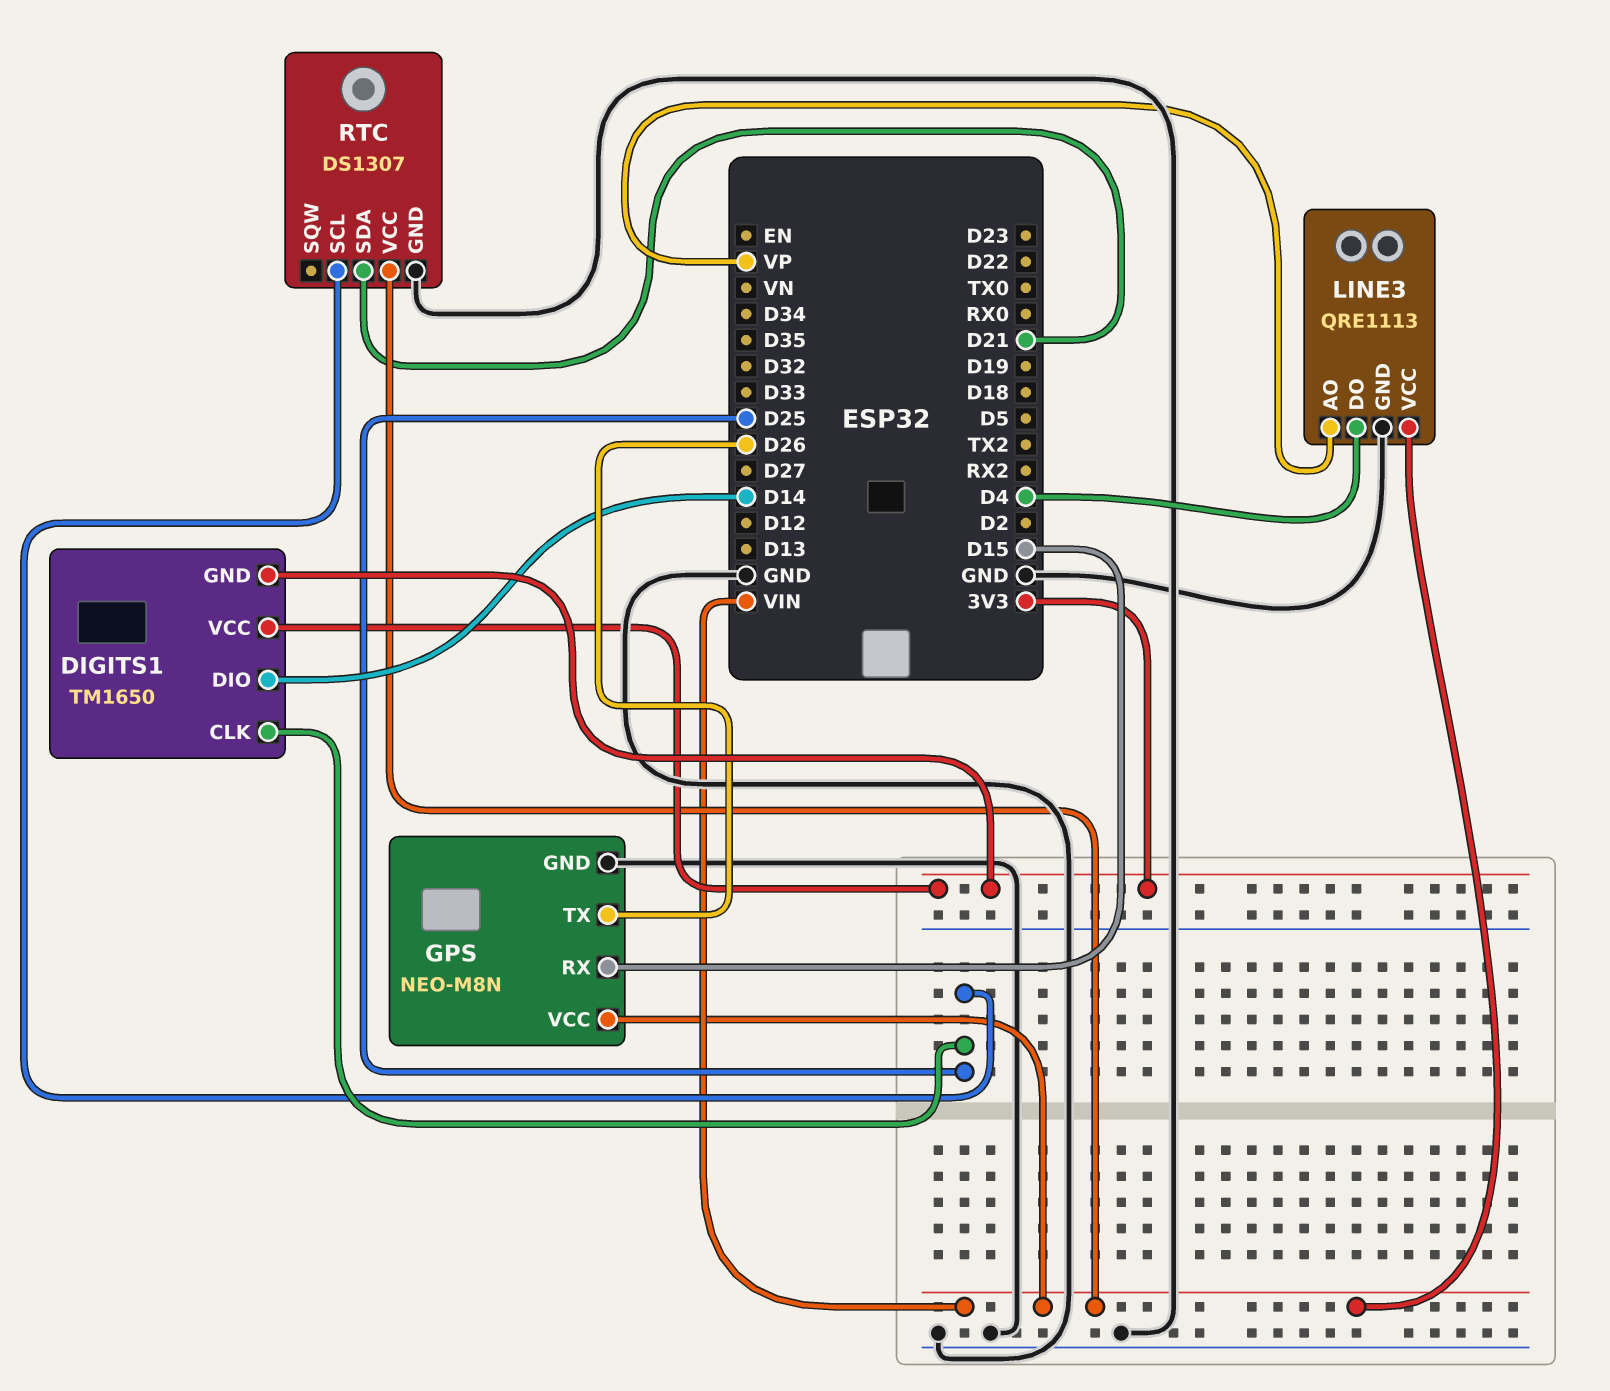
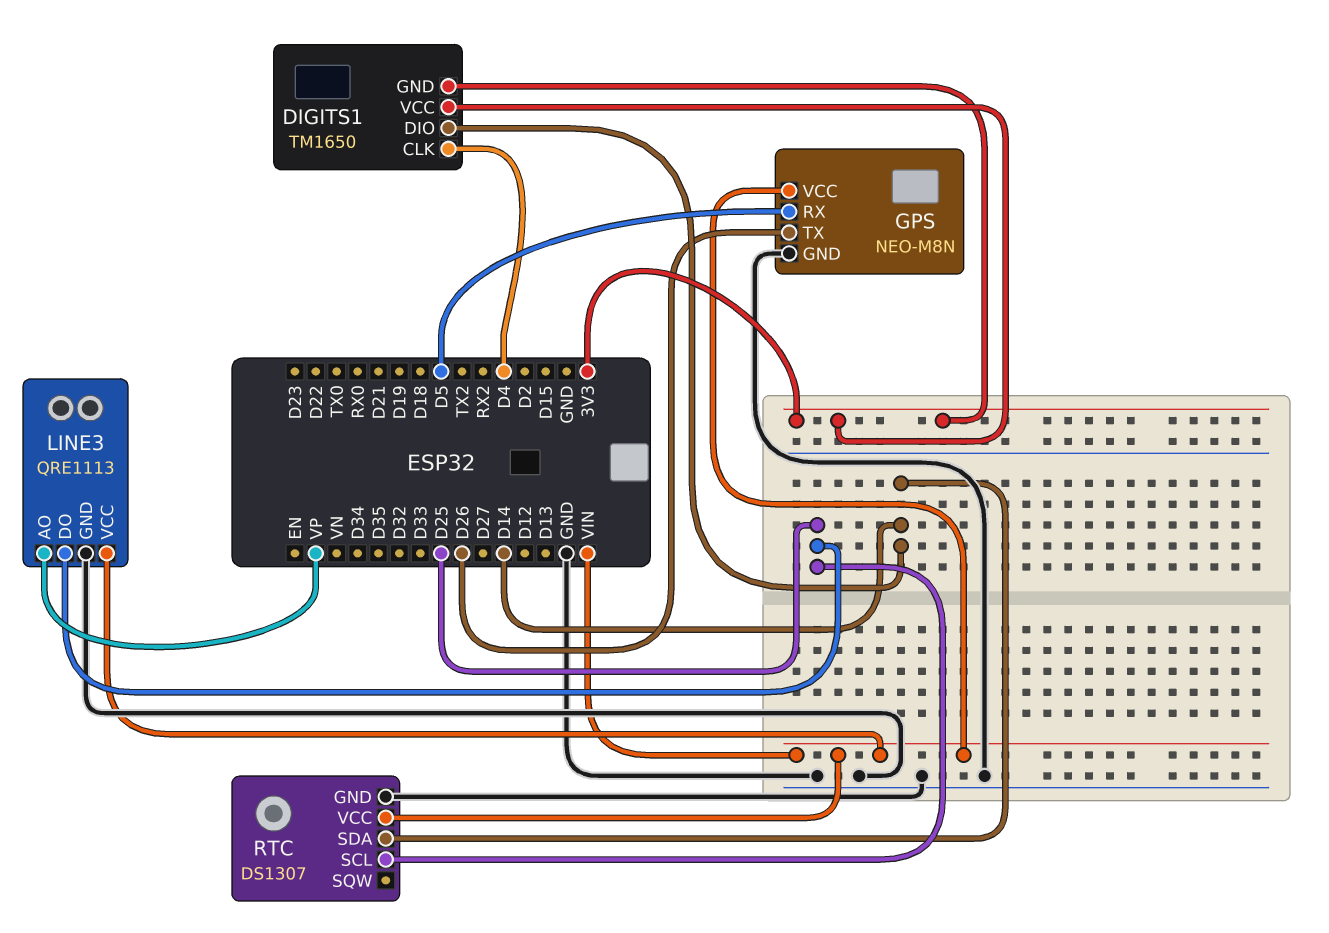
DIGITS1 pin CLK: D25 -> D4
GPS pin RX: D15 -> D5
LINE3 pin DO: D4 -> D25
RTC pin SDA: D21 -> D14

